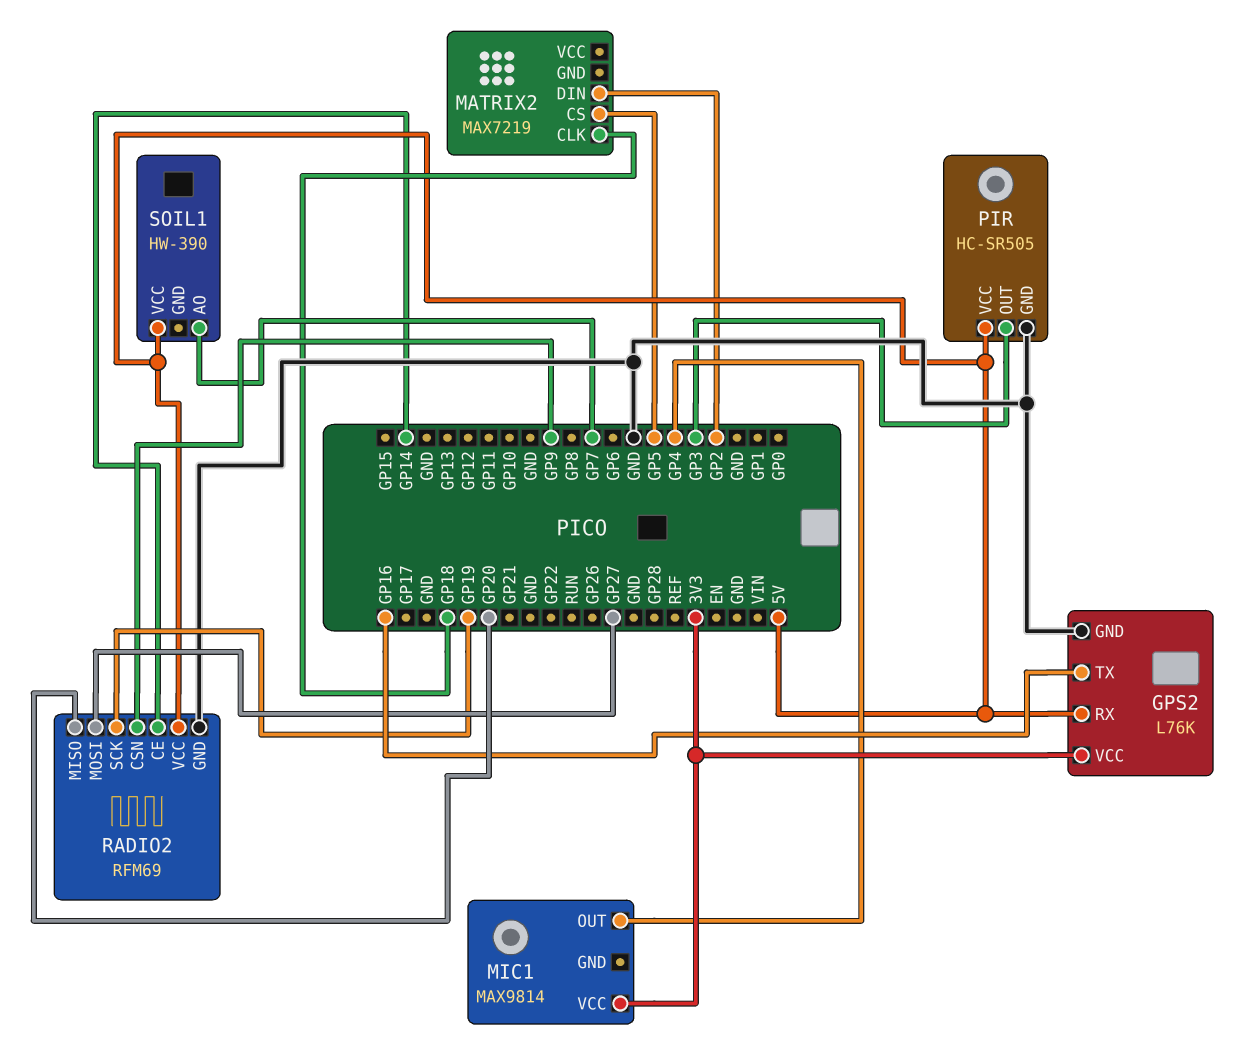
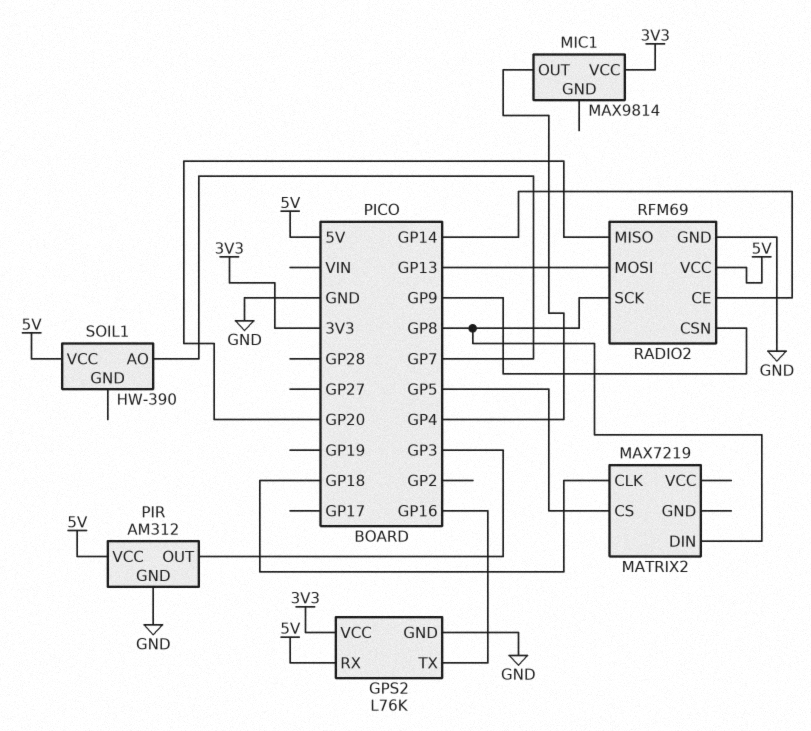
MATRIX2 pin DIN: GP2 -> GP8
PIR: HC-SR505 -> AM312
RADIO2 pin MOSI: GP27 -> GP13
RADIO2 pin SCK: GP19 -> GP8

